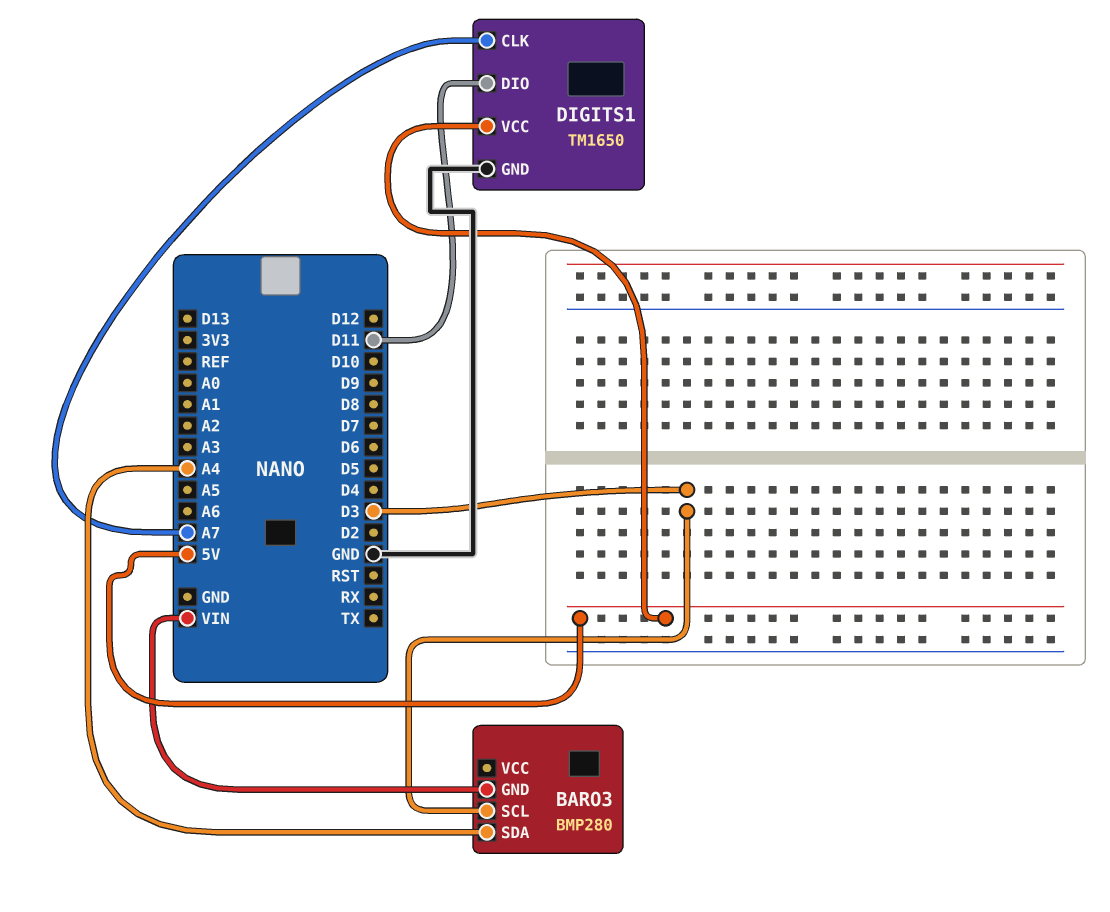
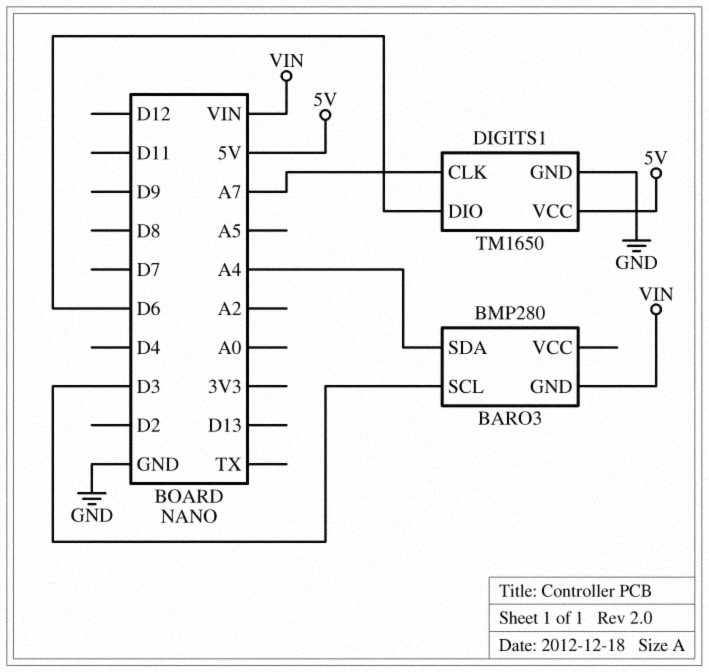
DIGITS1 pin DIO: D11 -> D6

